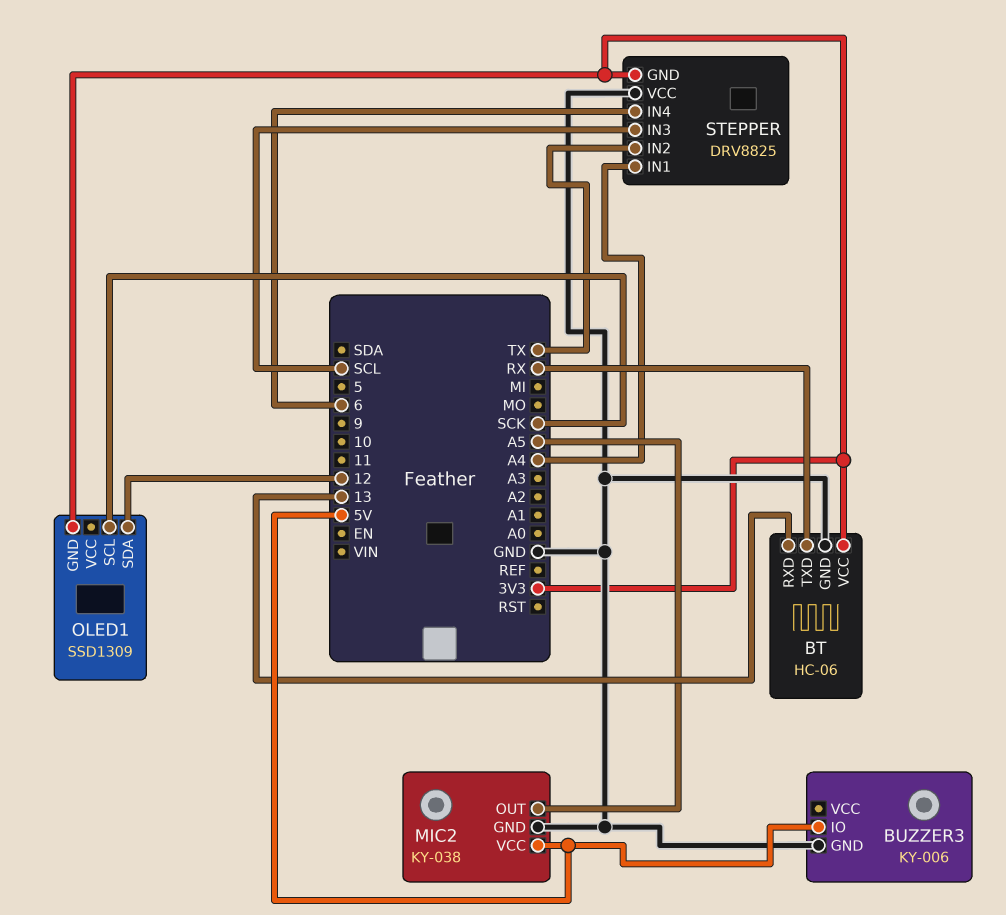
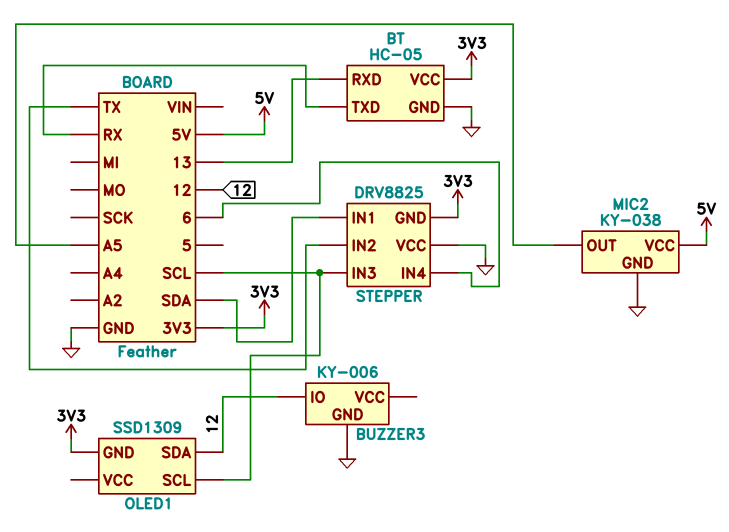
BT: HC-06 -> HC-05
BUZZER3 pin IO: 5V -> 12
OLED1 pin SCL: SCK -> SCL
STEPPER pin IN1: A4 -> SDA

